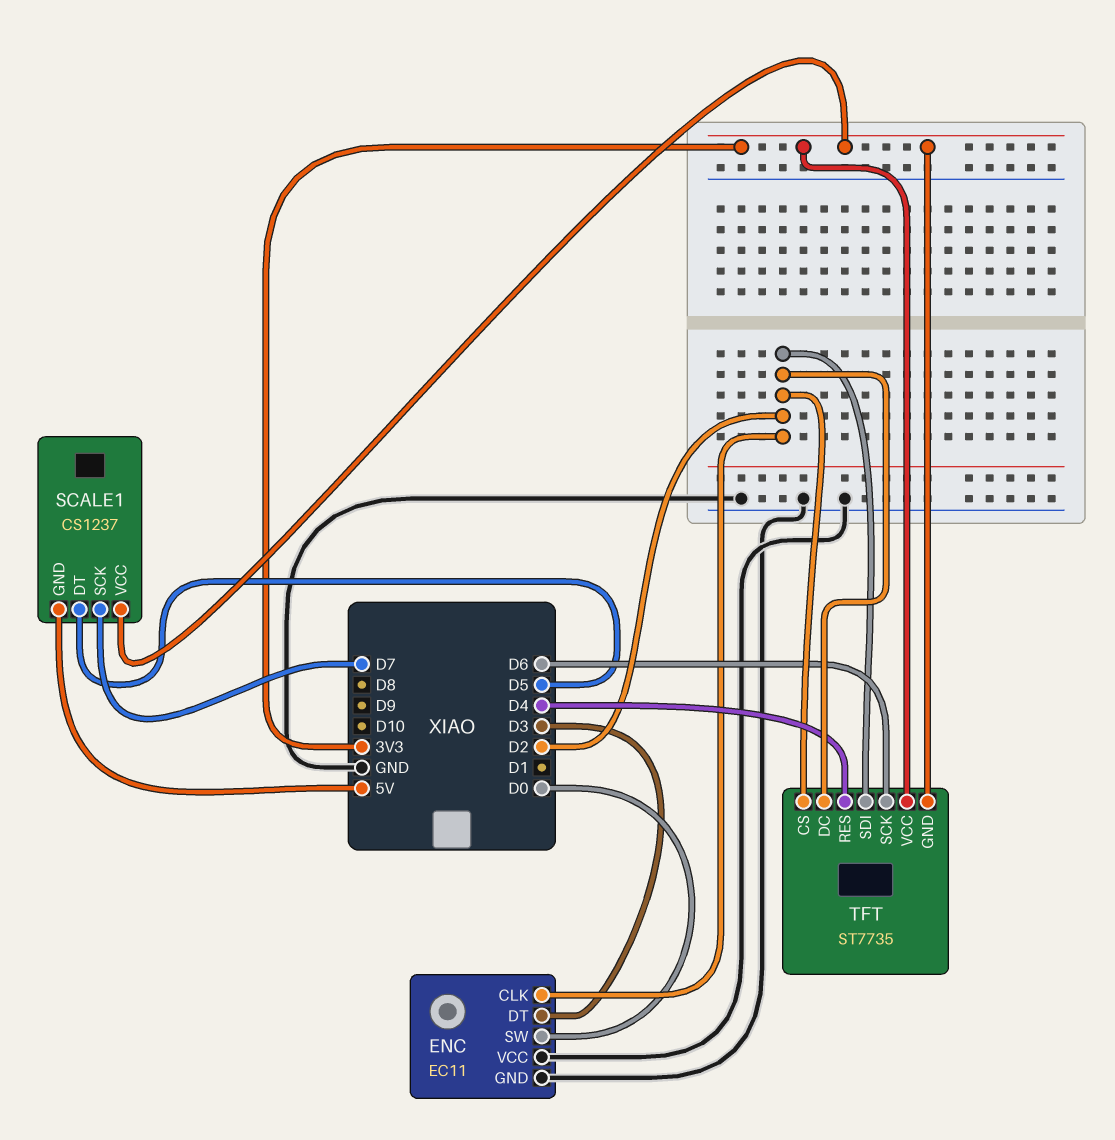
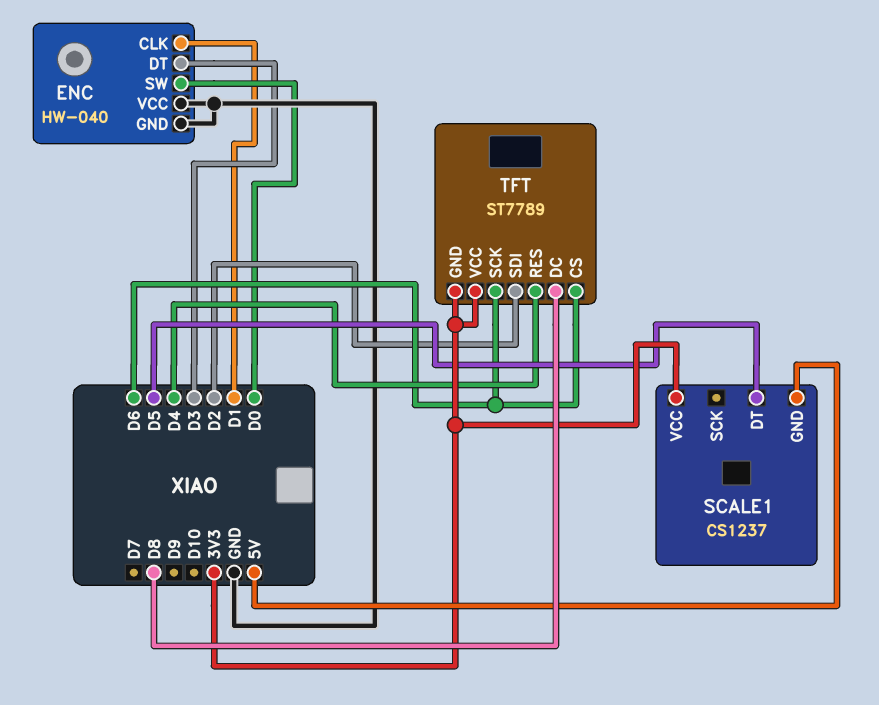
ENC: EC11 -> HW-040
ENC pin CLK: D2 -> D1
SCALE1 pin SCK: D7 -> none
TFT: ST7735 -> ST7789
TFT pin CS: D2 -> D6
TFT pin DC: D2 -> D8

